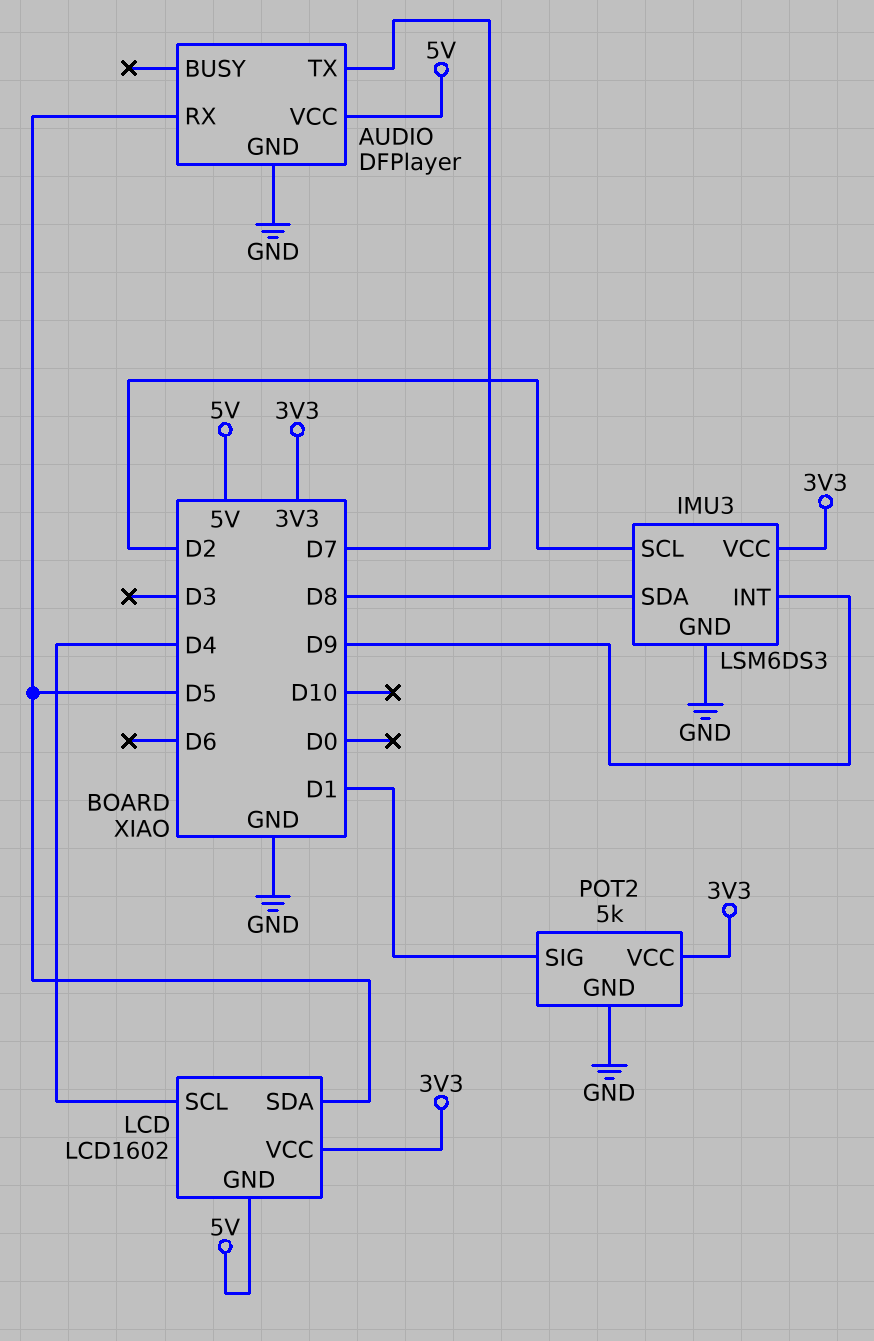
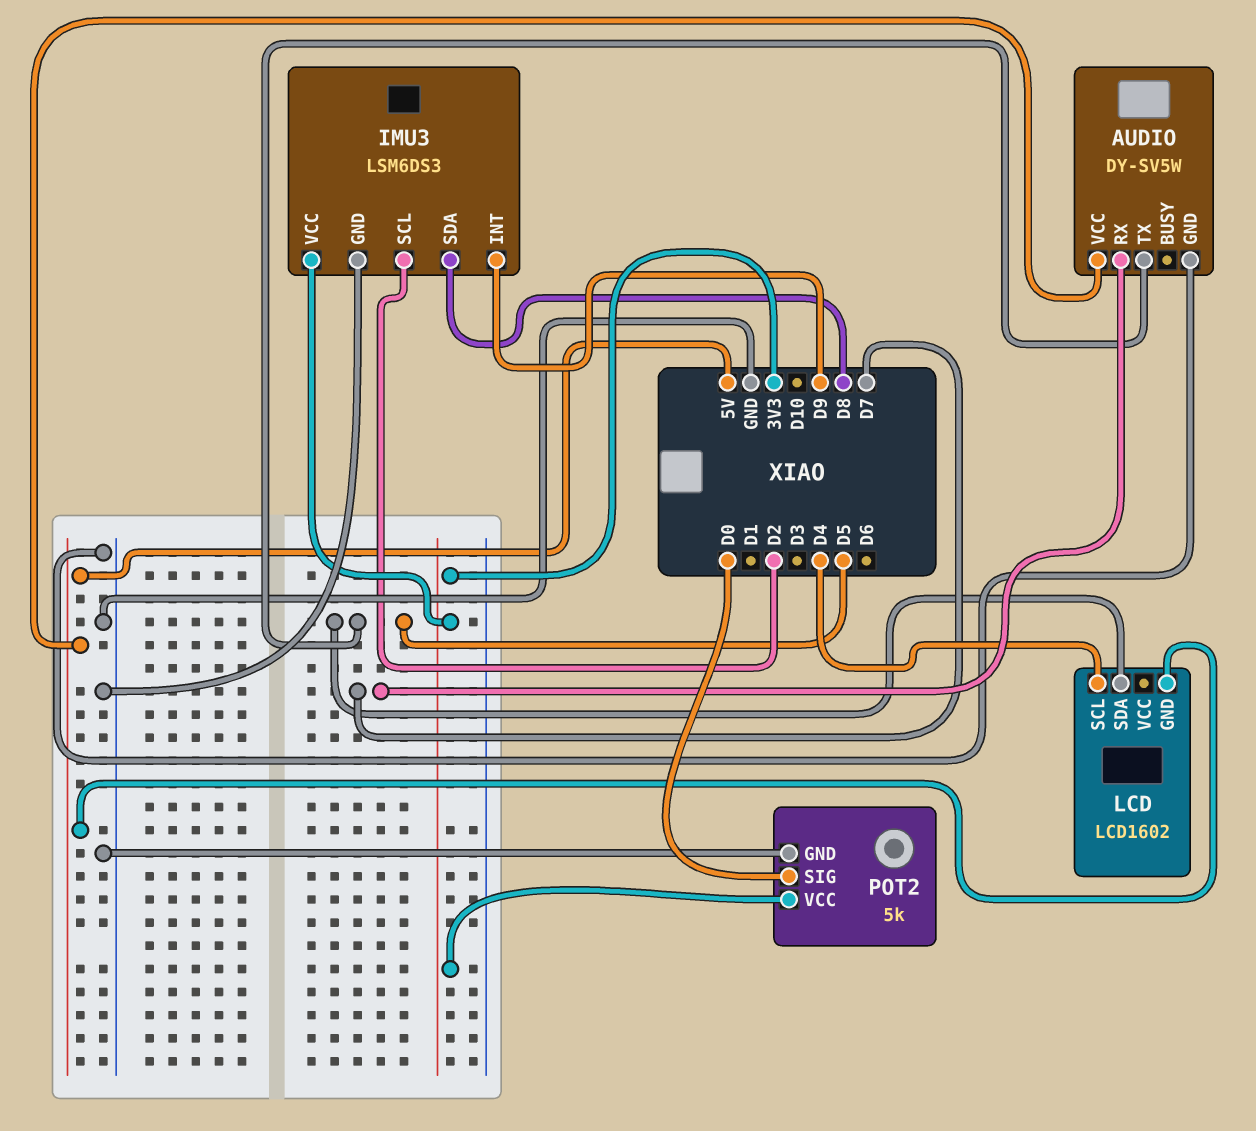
AUDIO: DFPlayer -> DY-SV5W
AUDIO pin RX: D5 -> D7
AUDIO pin TX: D7 -> D5
LCD pin VCC: 3V3 -> none
POT2 pin SIG: D1 -> D0

